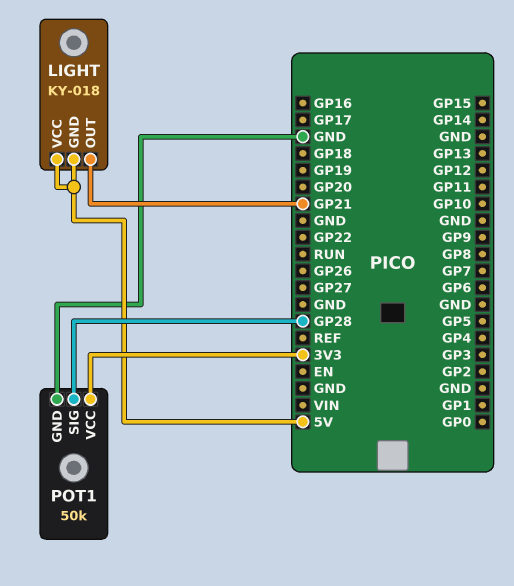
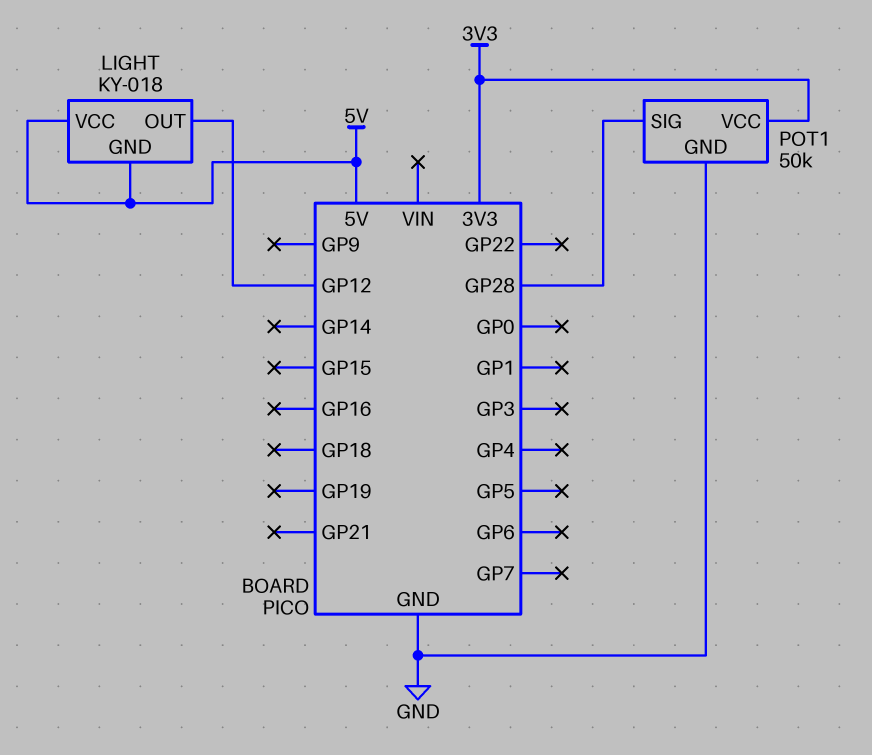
LIGHT pin OUT: GP21 -> GP12

